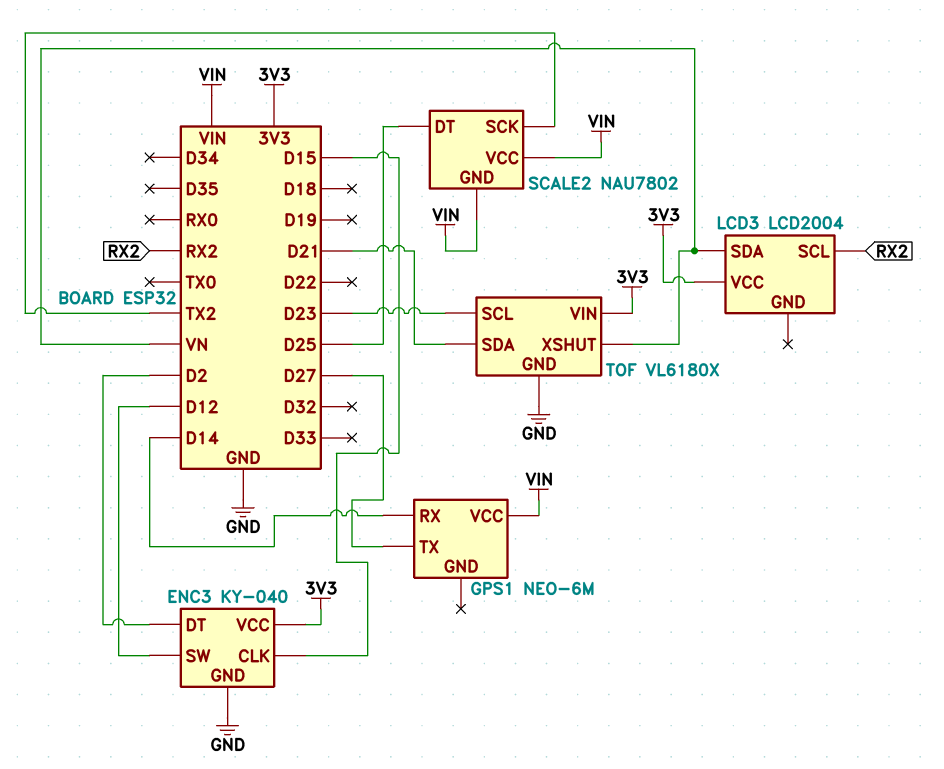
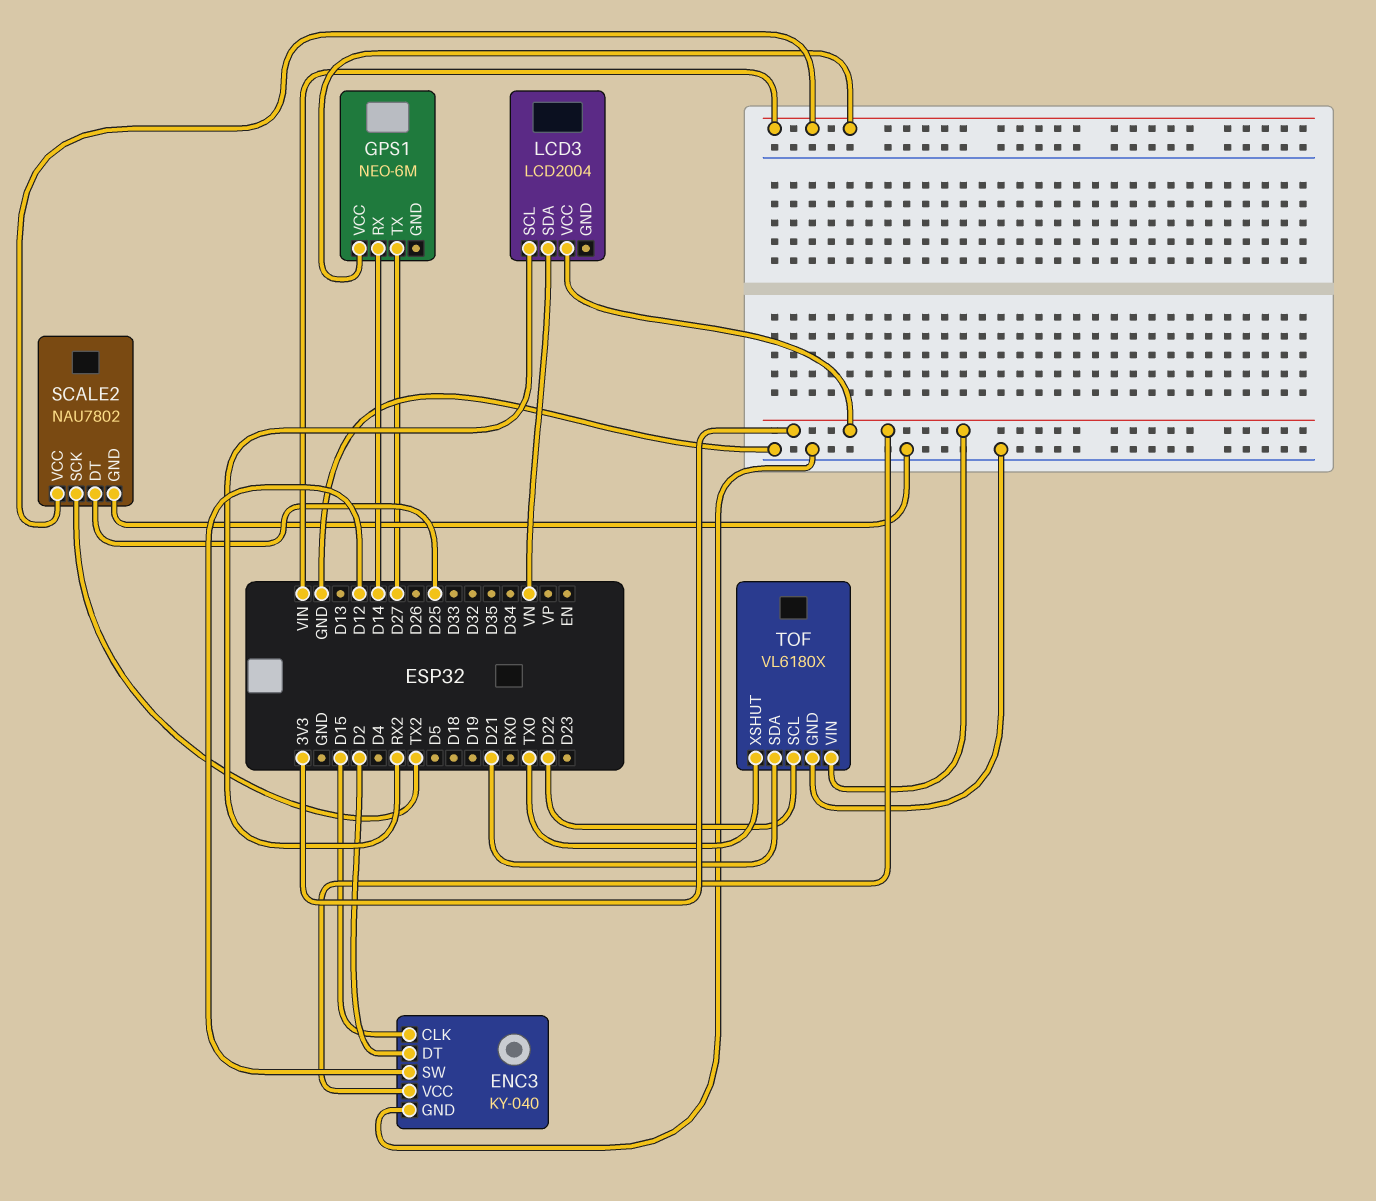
SCALE2 pin GND: VIN -> GND
TOF pin SCL: D23 -> D22
TOF pin XSHUT: VN -> TX0

